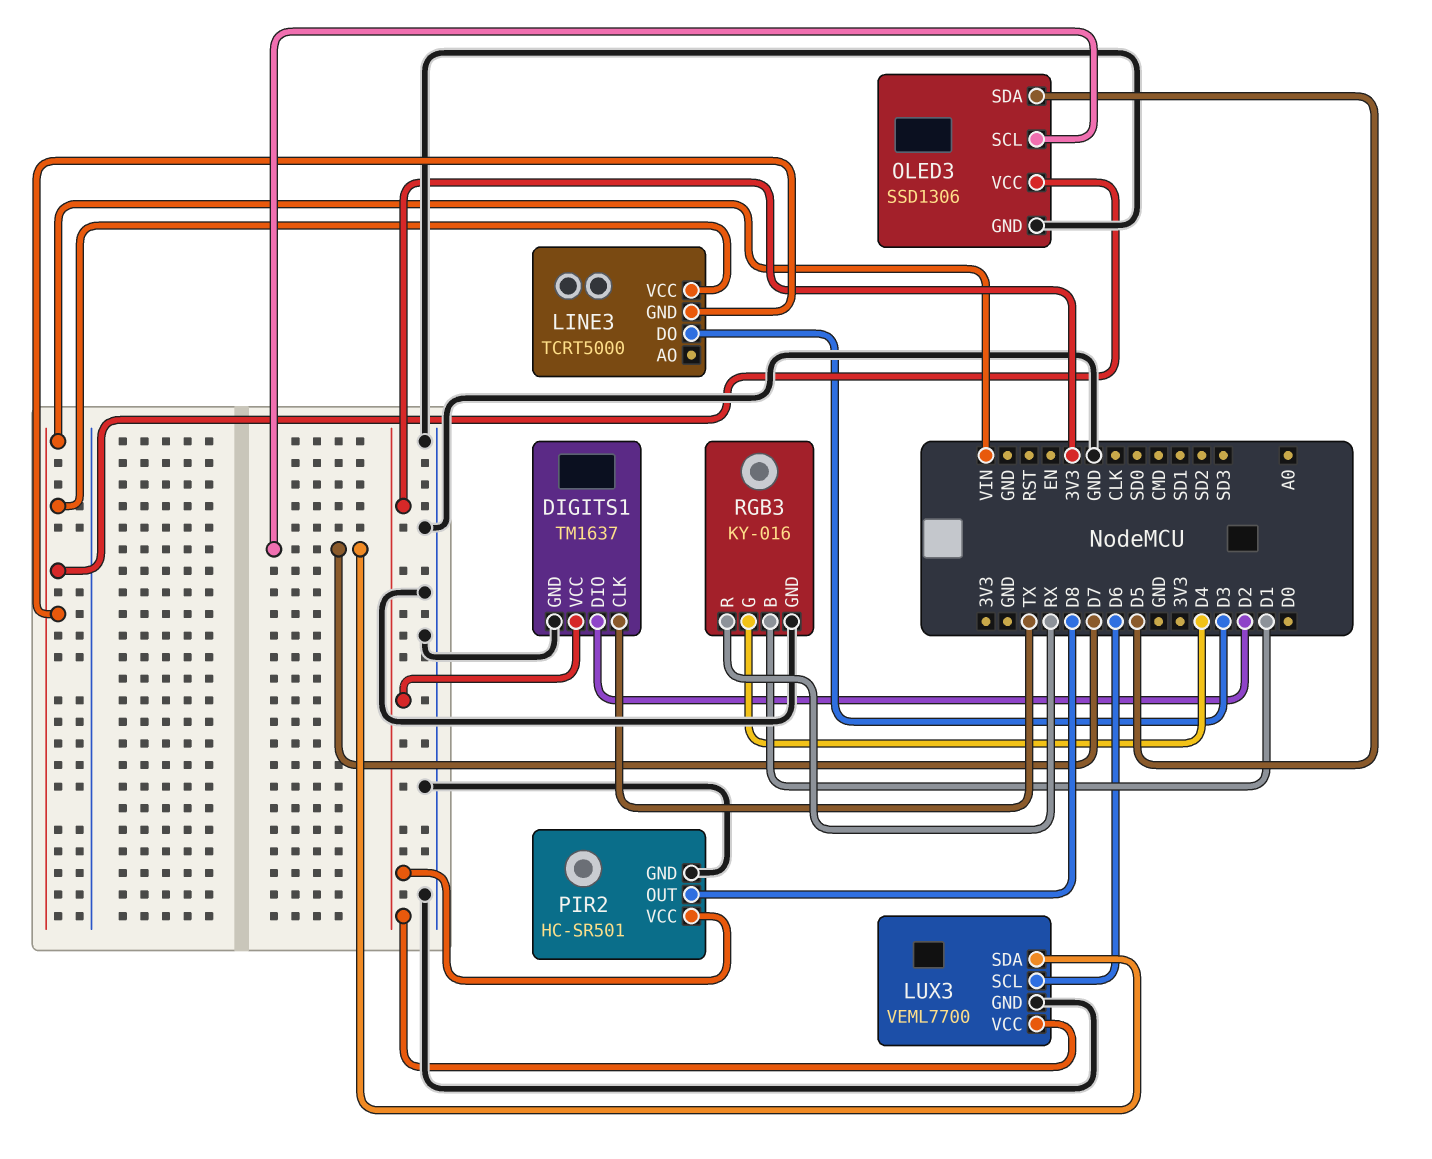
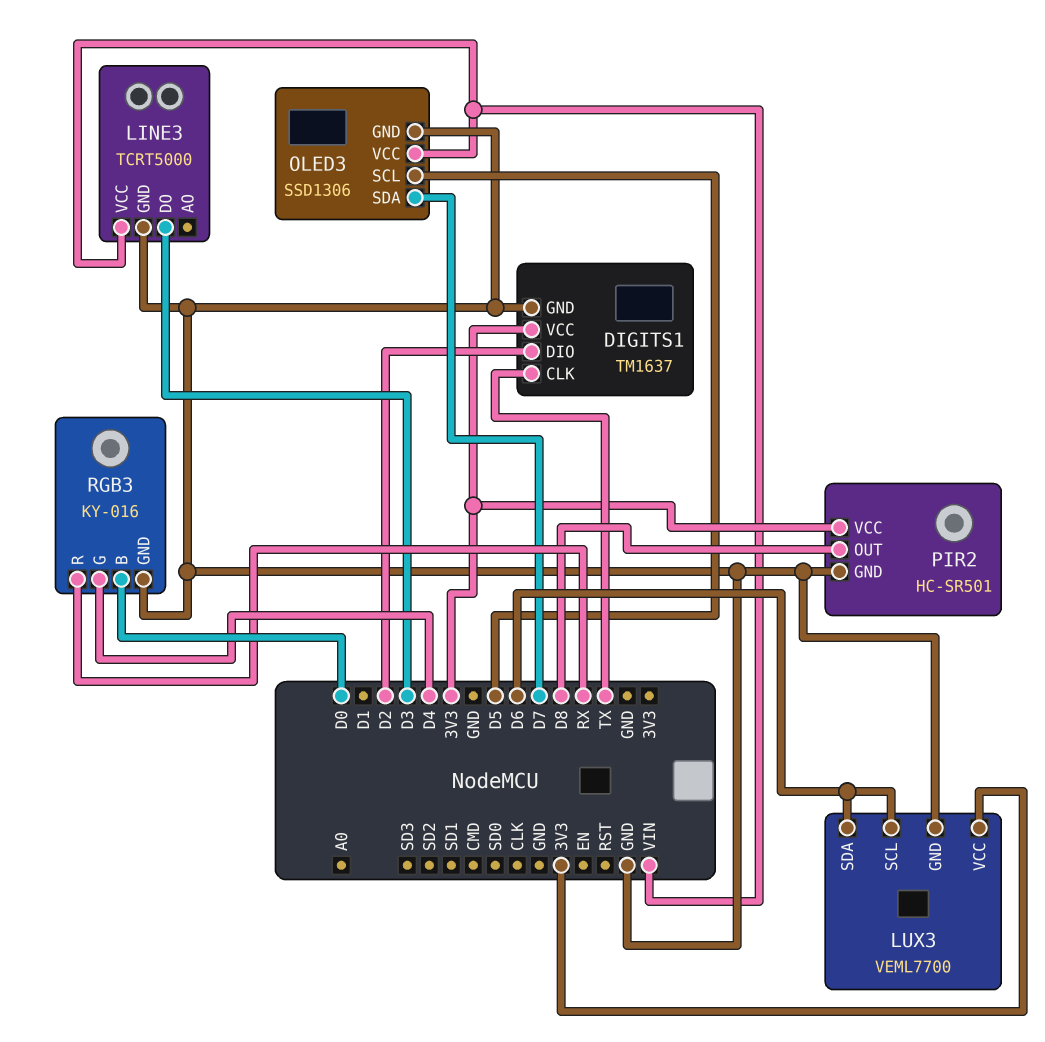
LINE3 pin GND: VIN -> GND
LUX3 pin SDA: D7 -> D6
OLED3 pin SCL: D7 -> D5
OLED3 pin SDA: D5 -> D7
RGB3 pin B: D1 -> D0

